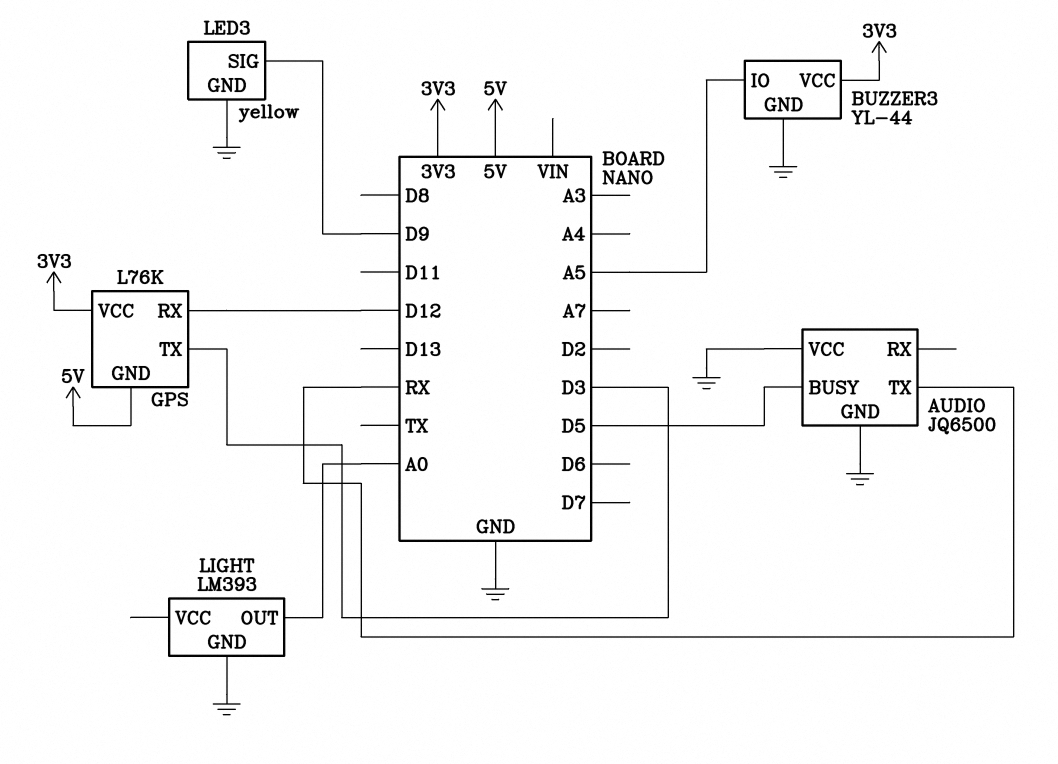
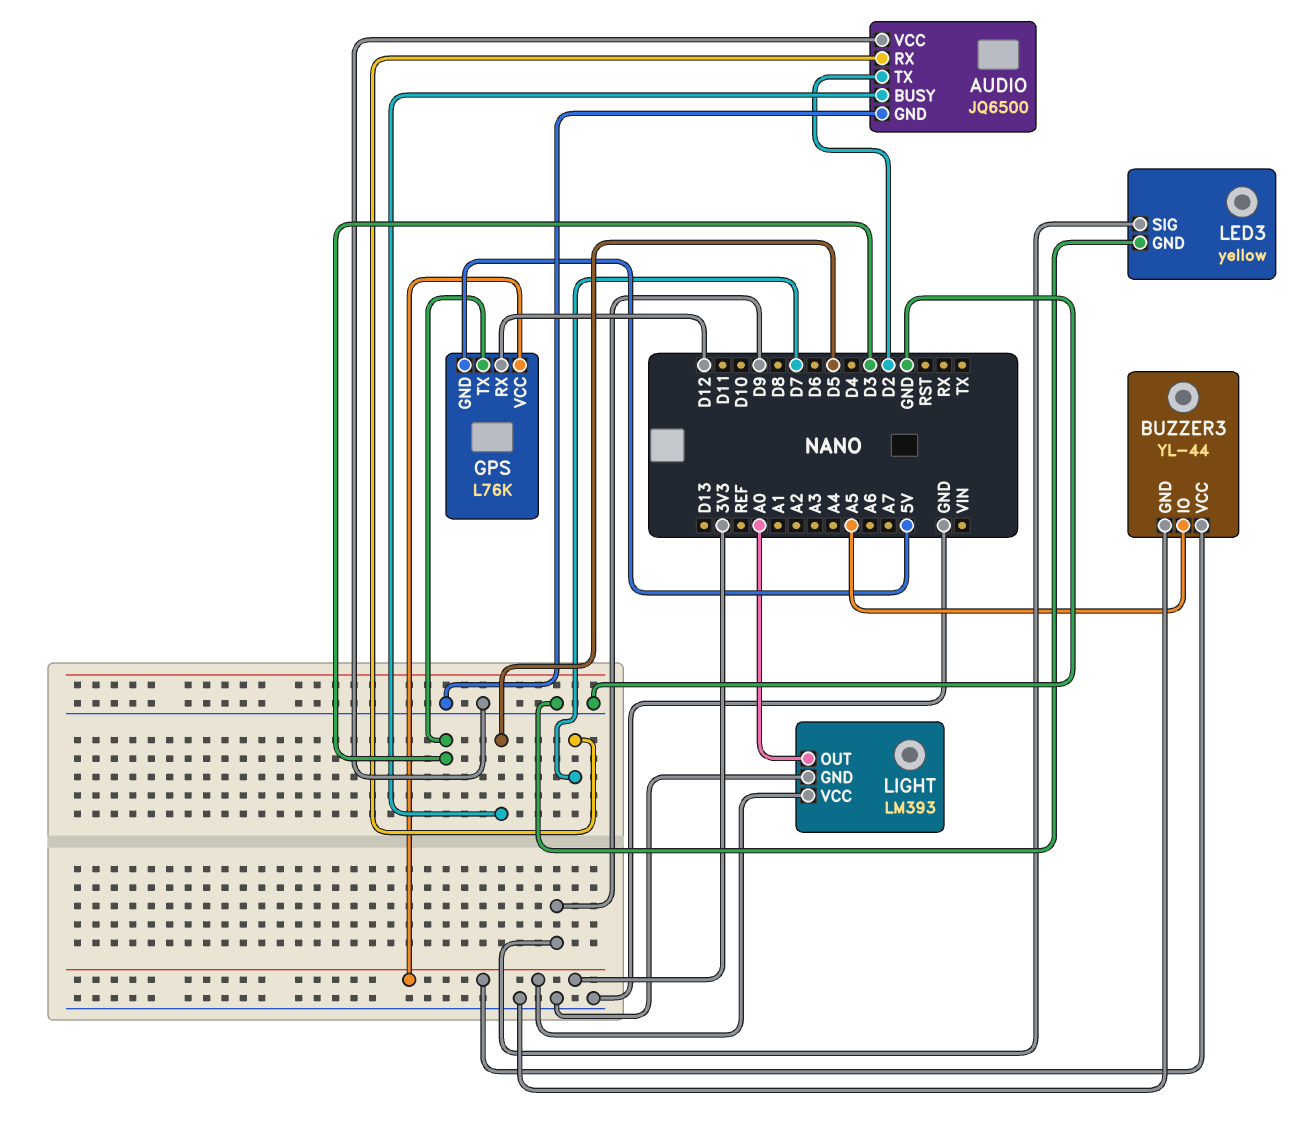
AUDIO pin RX: none -> D7
AUDIO pin TX: RX -> D2
LIGHT pin VCC: none -> 3V3

